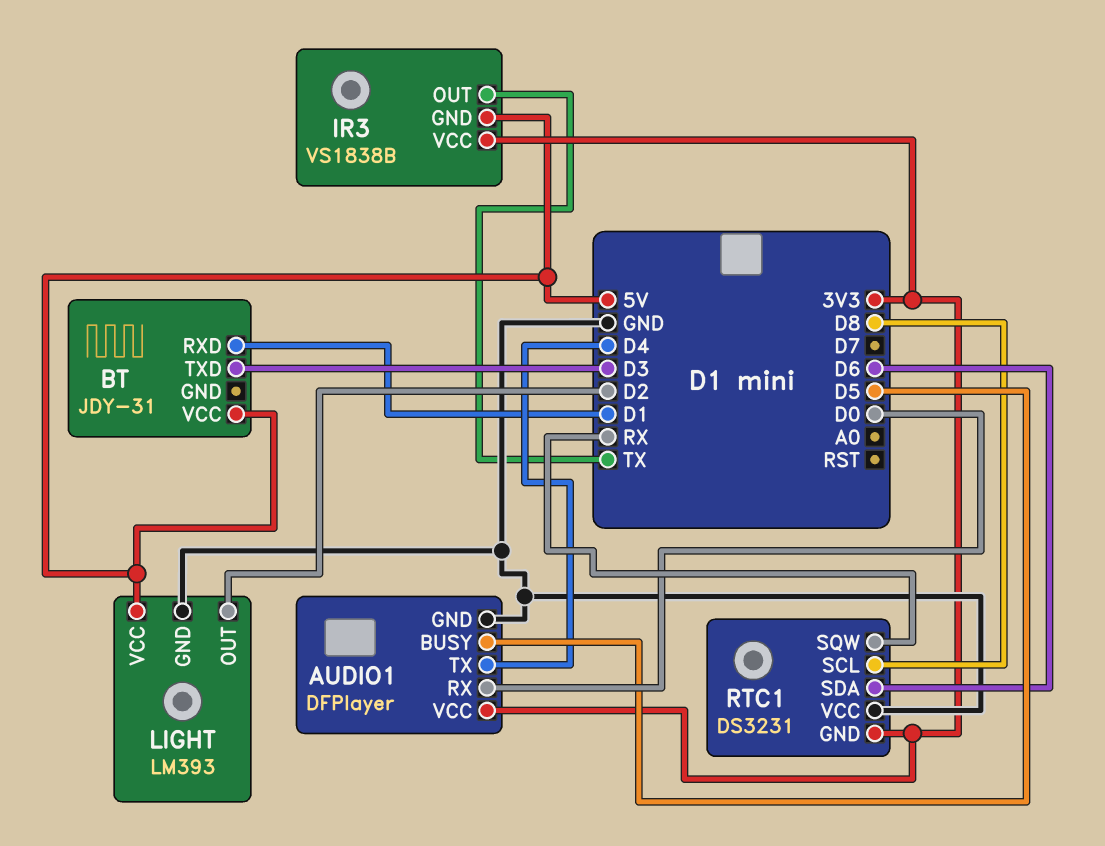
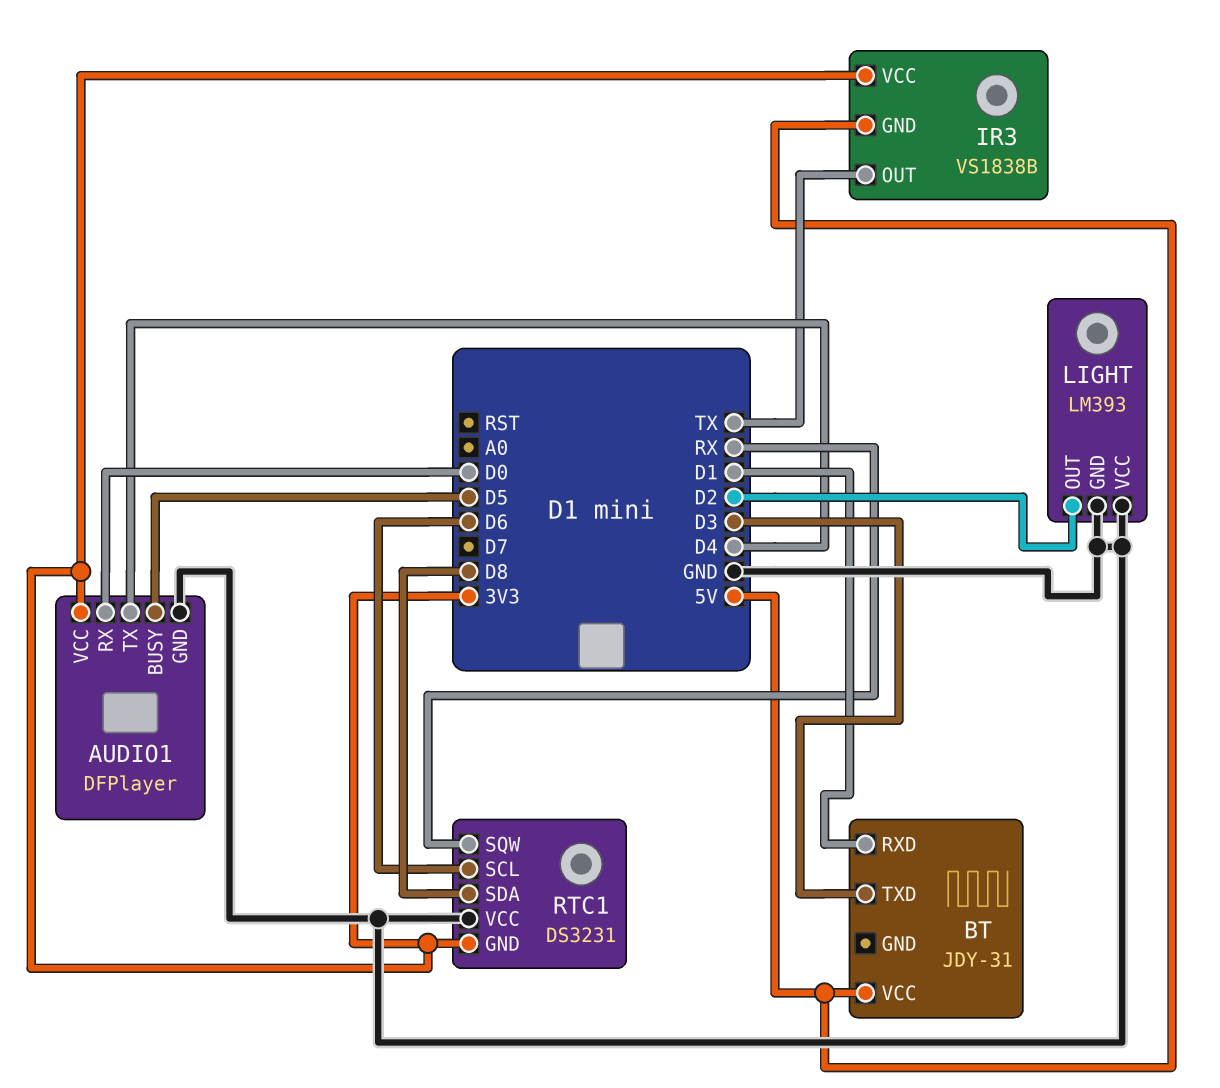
LIGHT pin VCC: 5V -> GND
RTC1 pin SCL: D8 -> D6
RTC1 pin SDA: D6 -> D8

